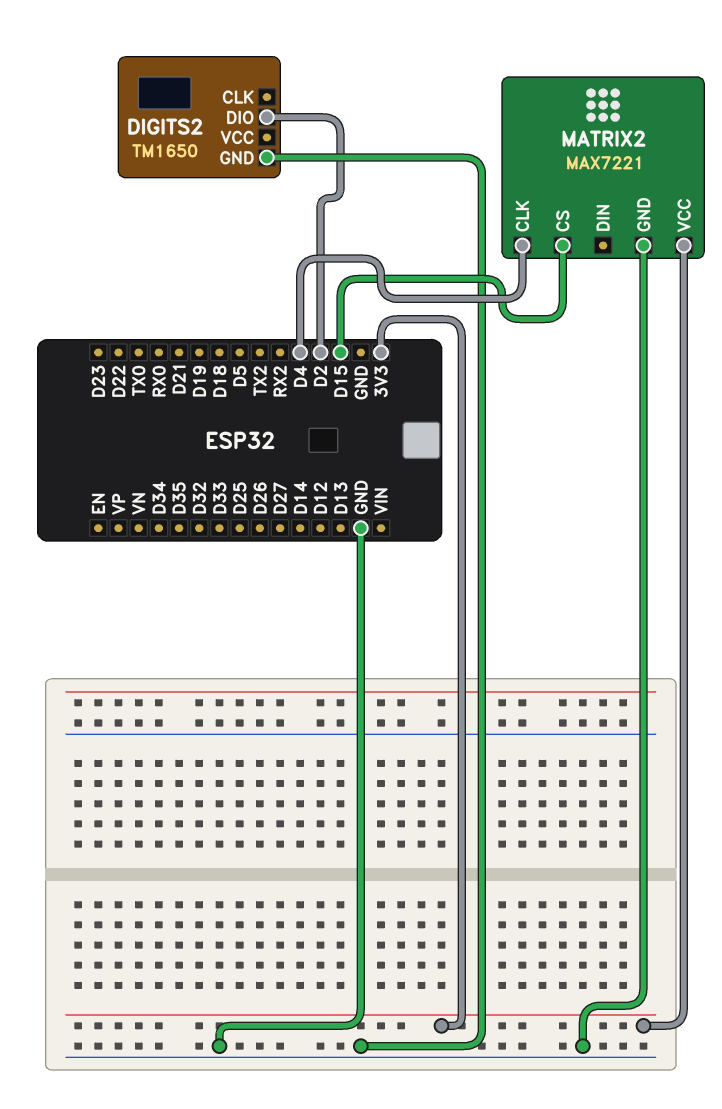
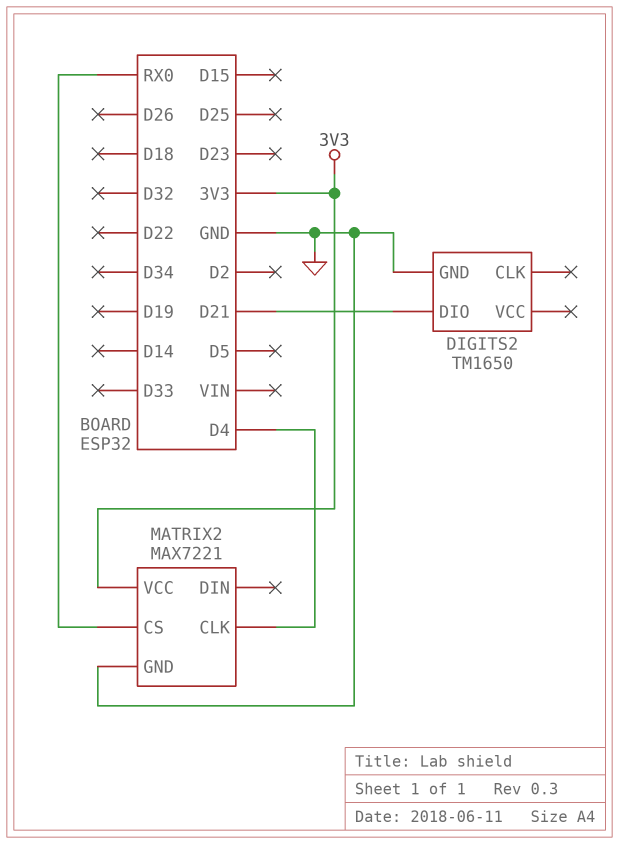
DIGITS2 pin DIO: D2 -> D21
MATRIX2 pin CS: D15 -> RX0

